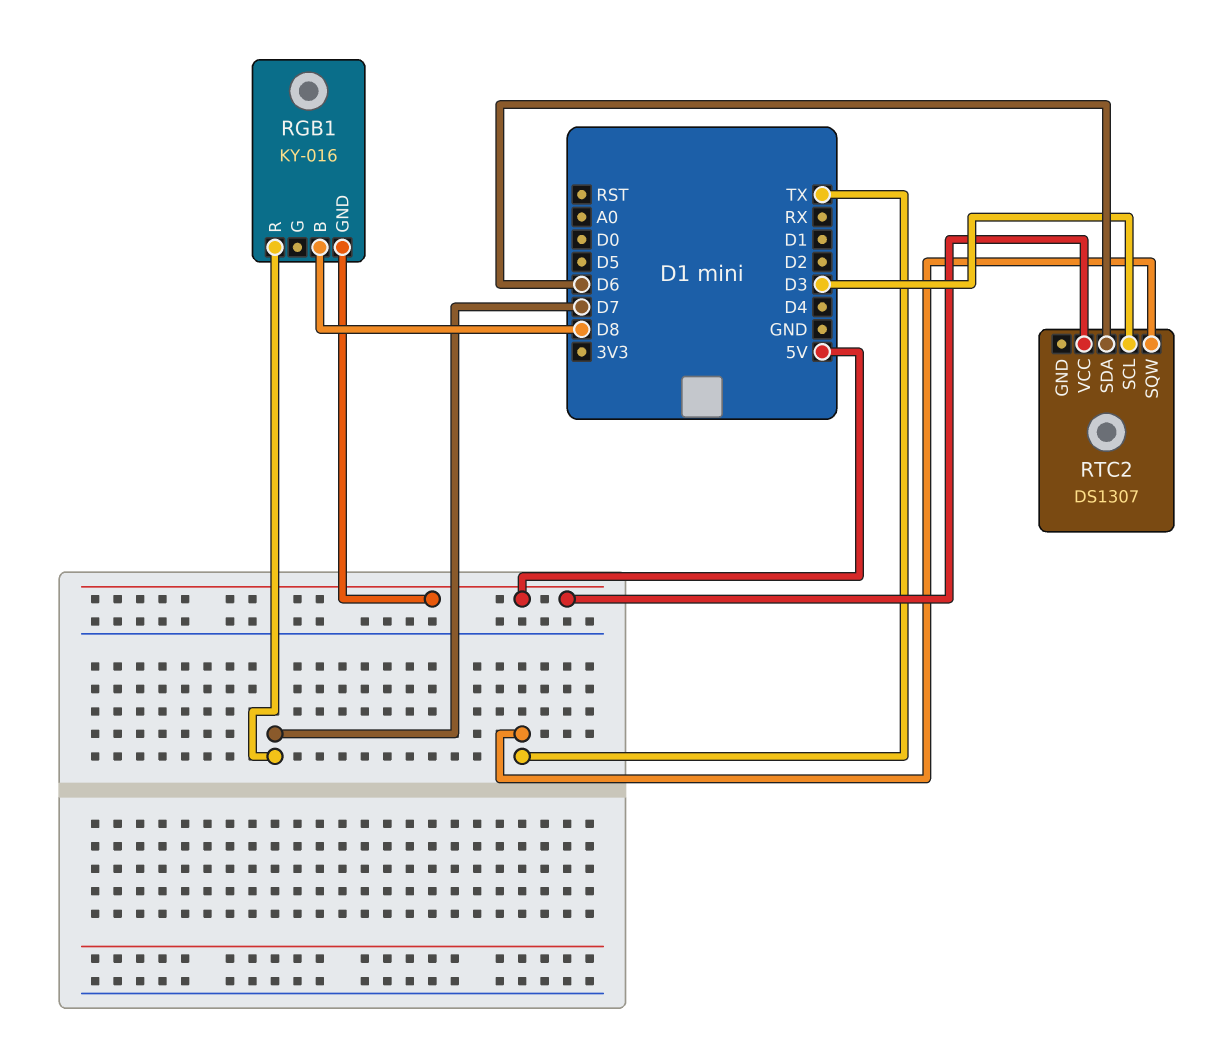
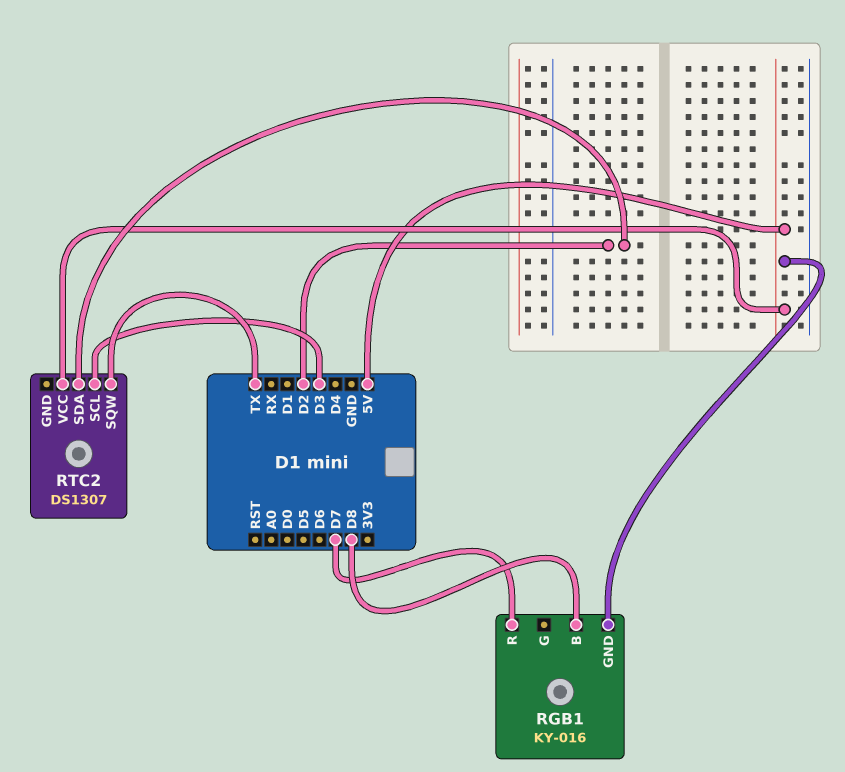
RTC2 pin SDA: D6 -> D2

